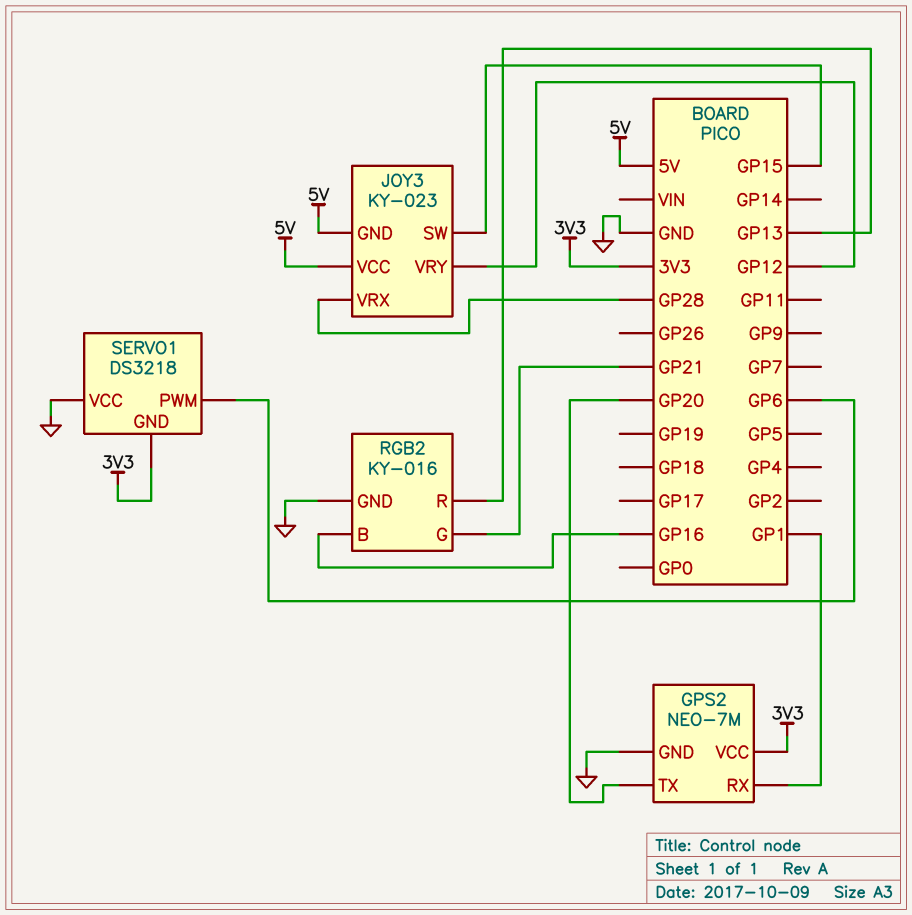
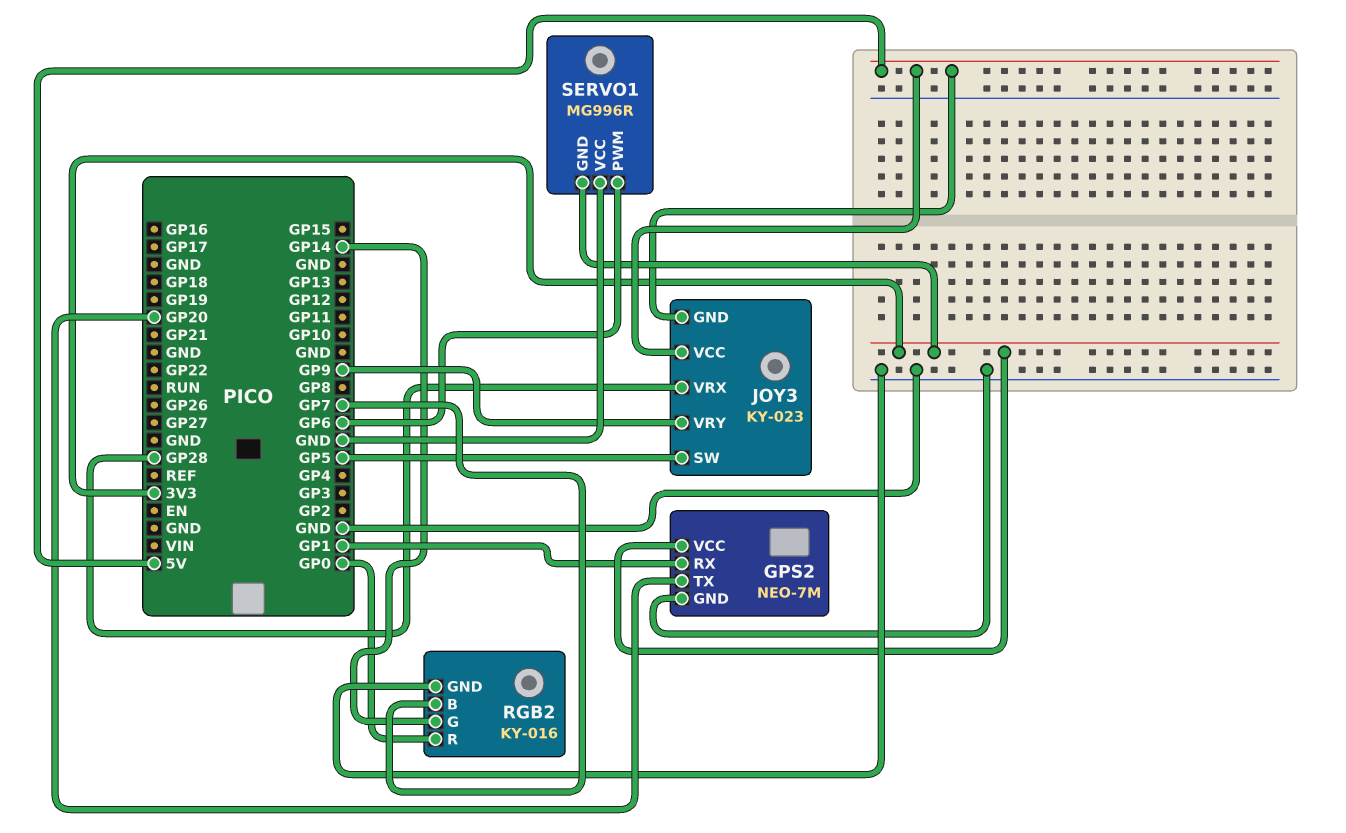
JOY3 pin SW: GP15 -> GP5
JOY3 pin VRY: GP12 -> GP9
RGB2 pin B: GP16 -> GP7
RGB2 pin G: GP21 -> GP14
RGB2 pin R: GP13 -> GP0
SERVO1: DS3218 -> MG996R

